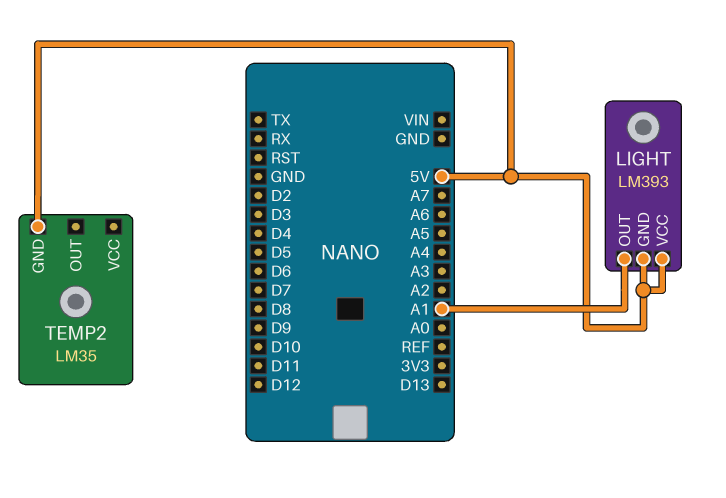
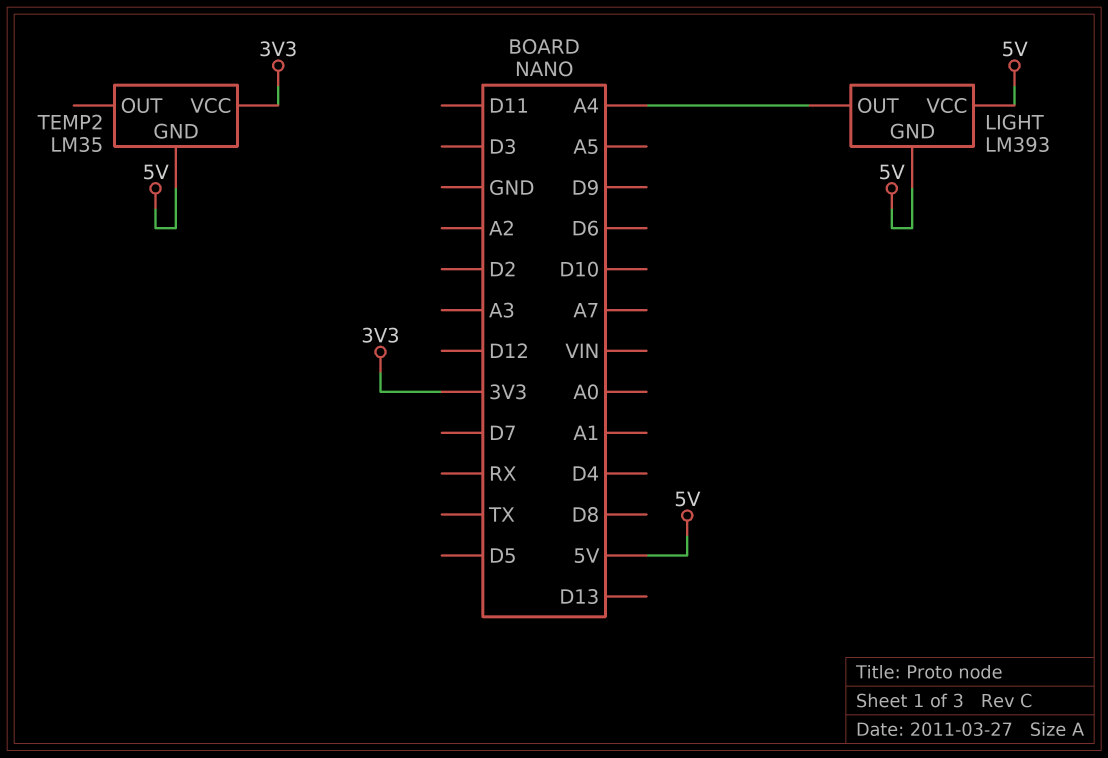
LIGHT pin OUT: A1 -> A4
TEMP2 pin VCC: none -> 3V3

